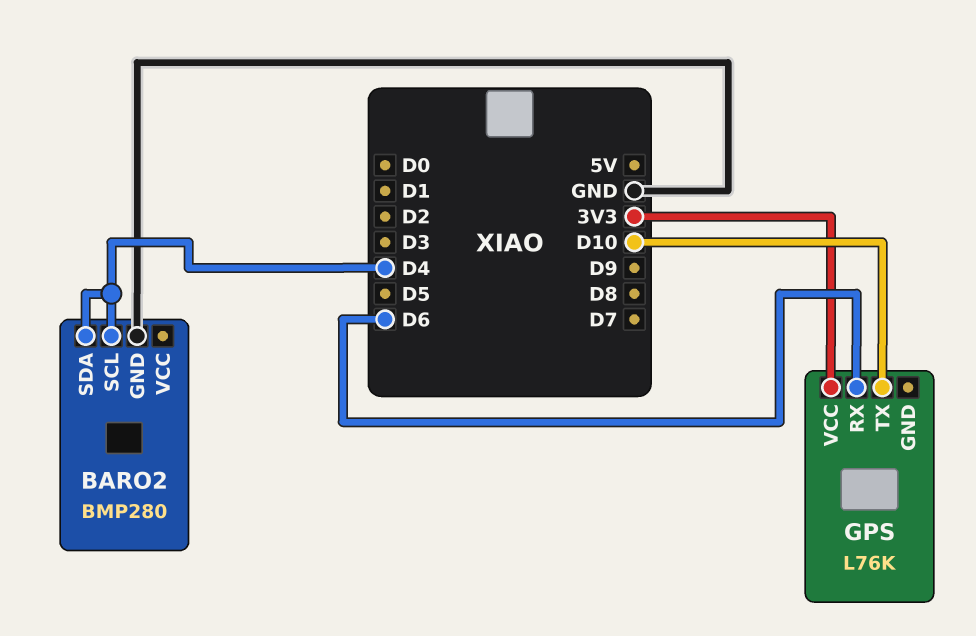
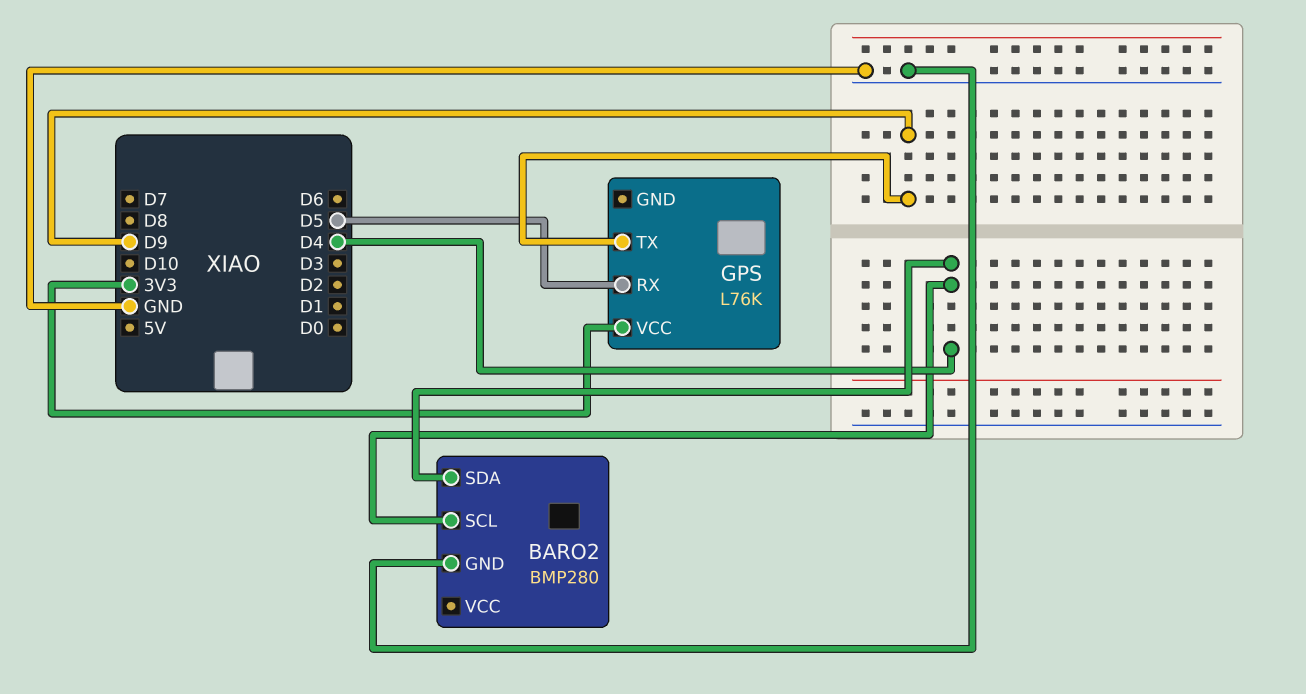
GPS pin RX: D6 -> D5
GPS pin TX: D10 -> D9

